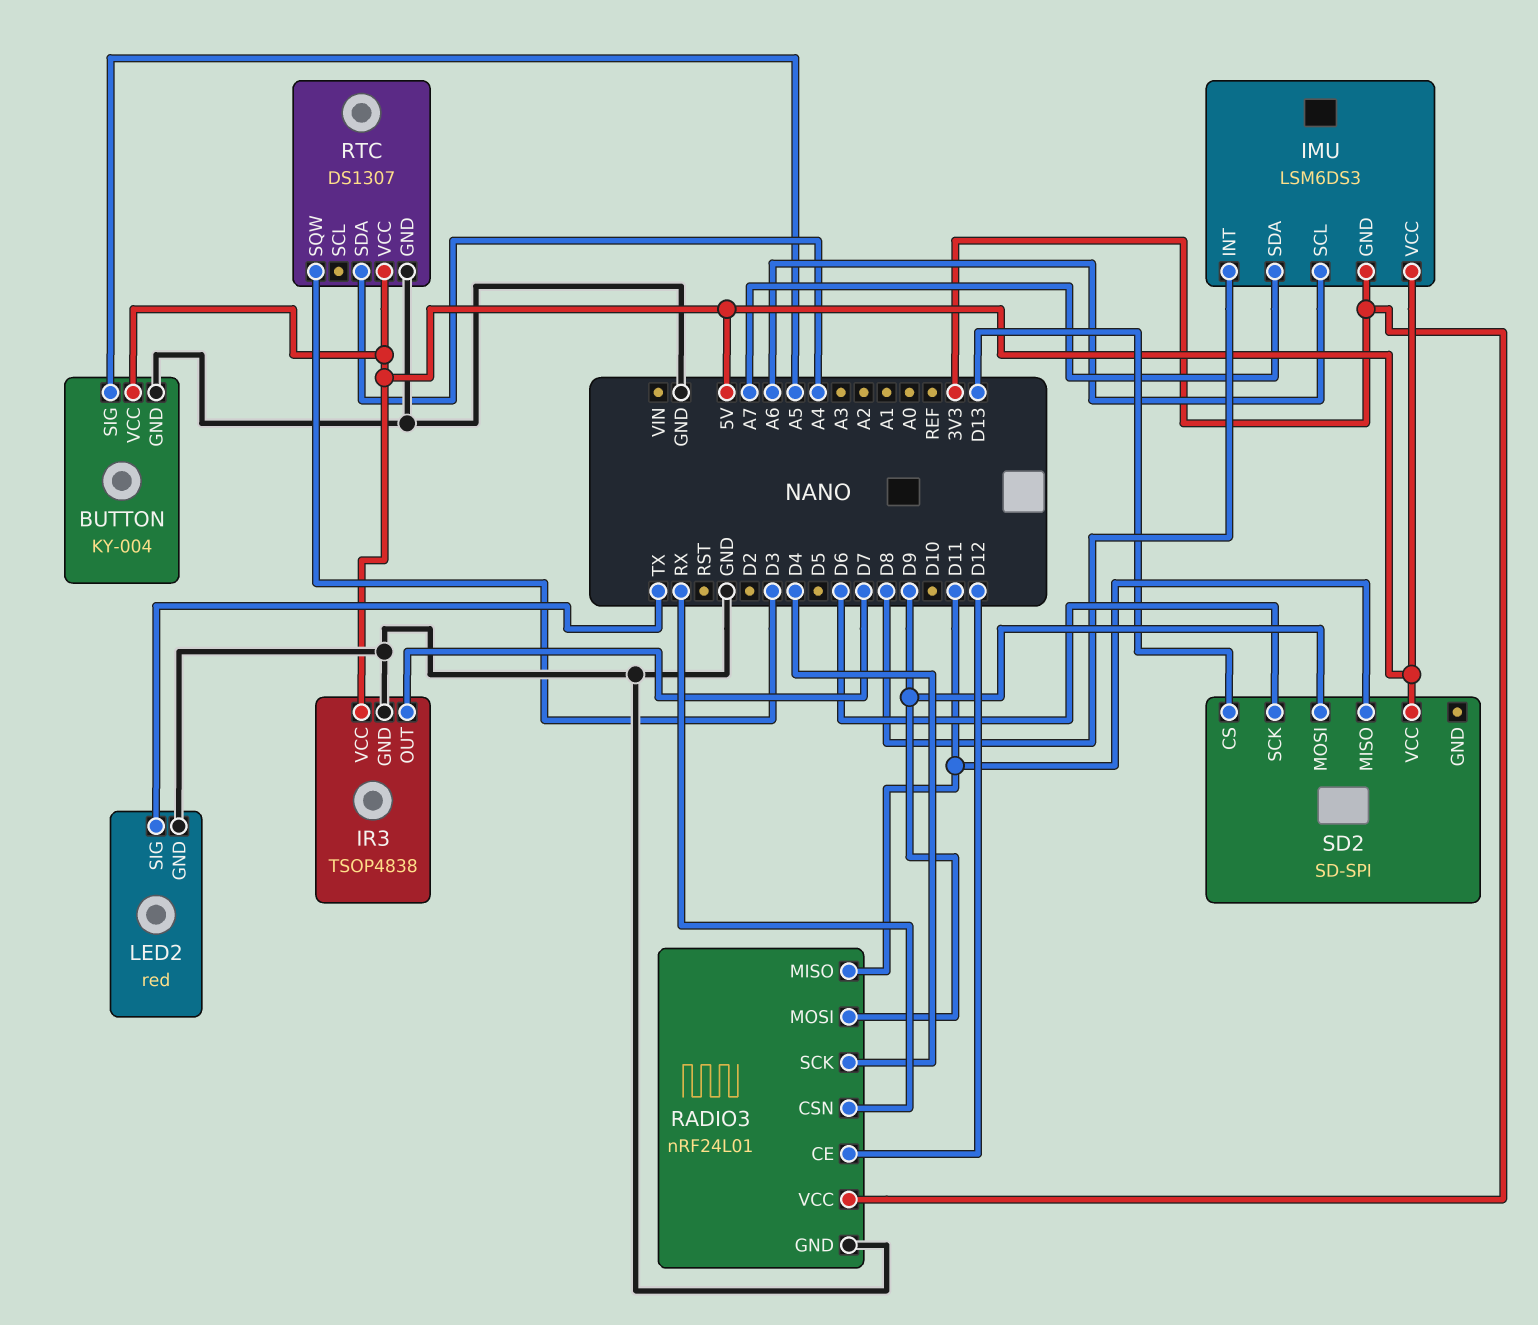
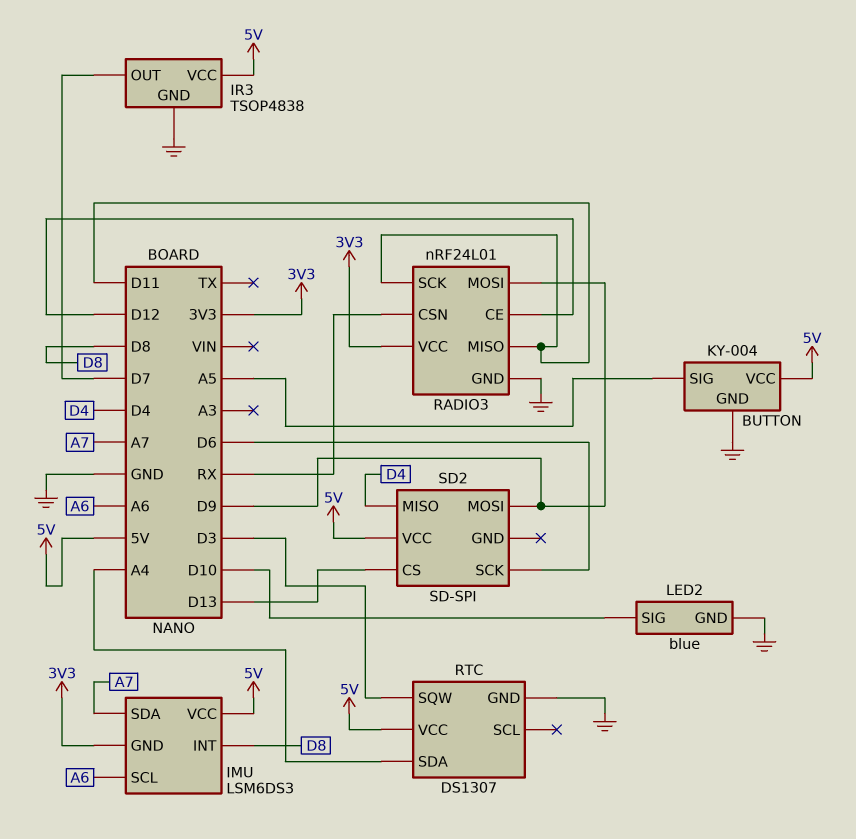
LED2: red -> blue
LED2 pin SIG: TX -> D10
RADIO3 pin SCK: D4 -> D11
SD2 pin MISO: D11 -> D4

